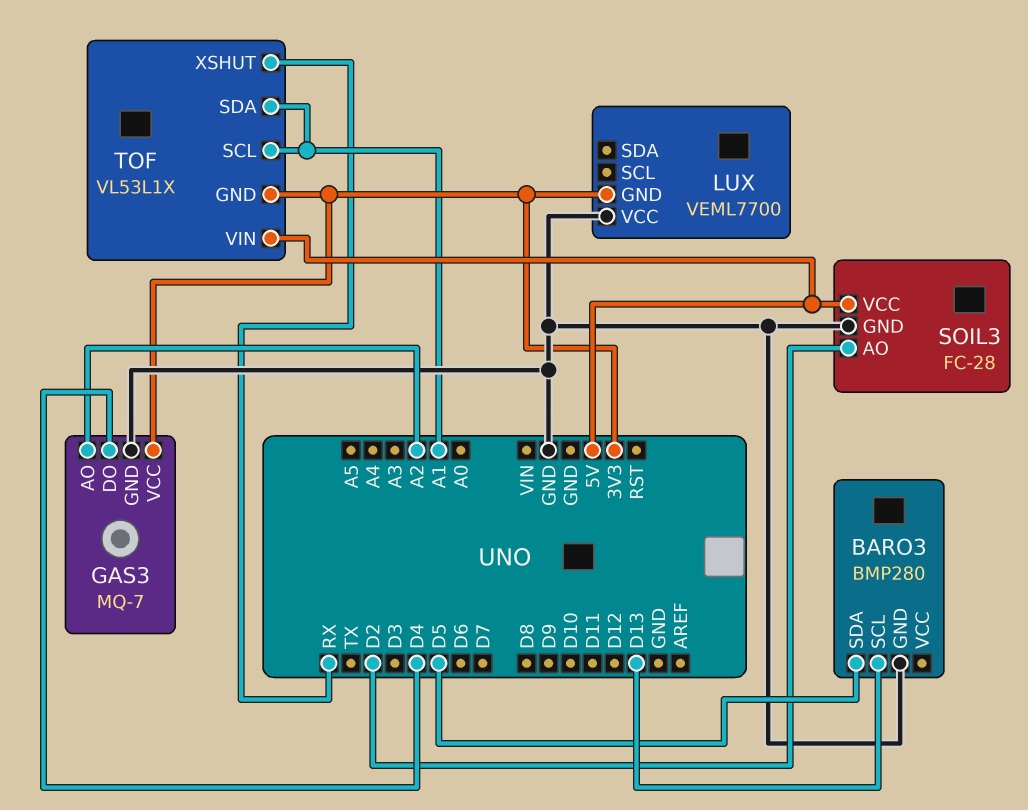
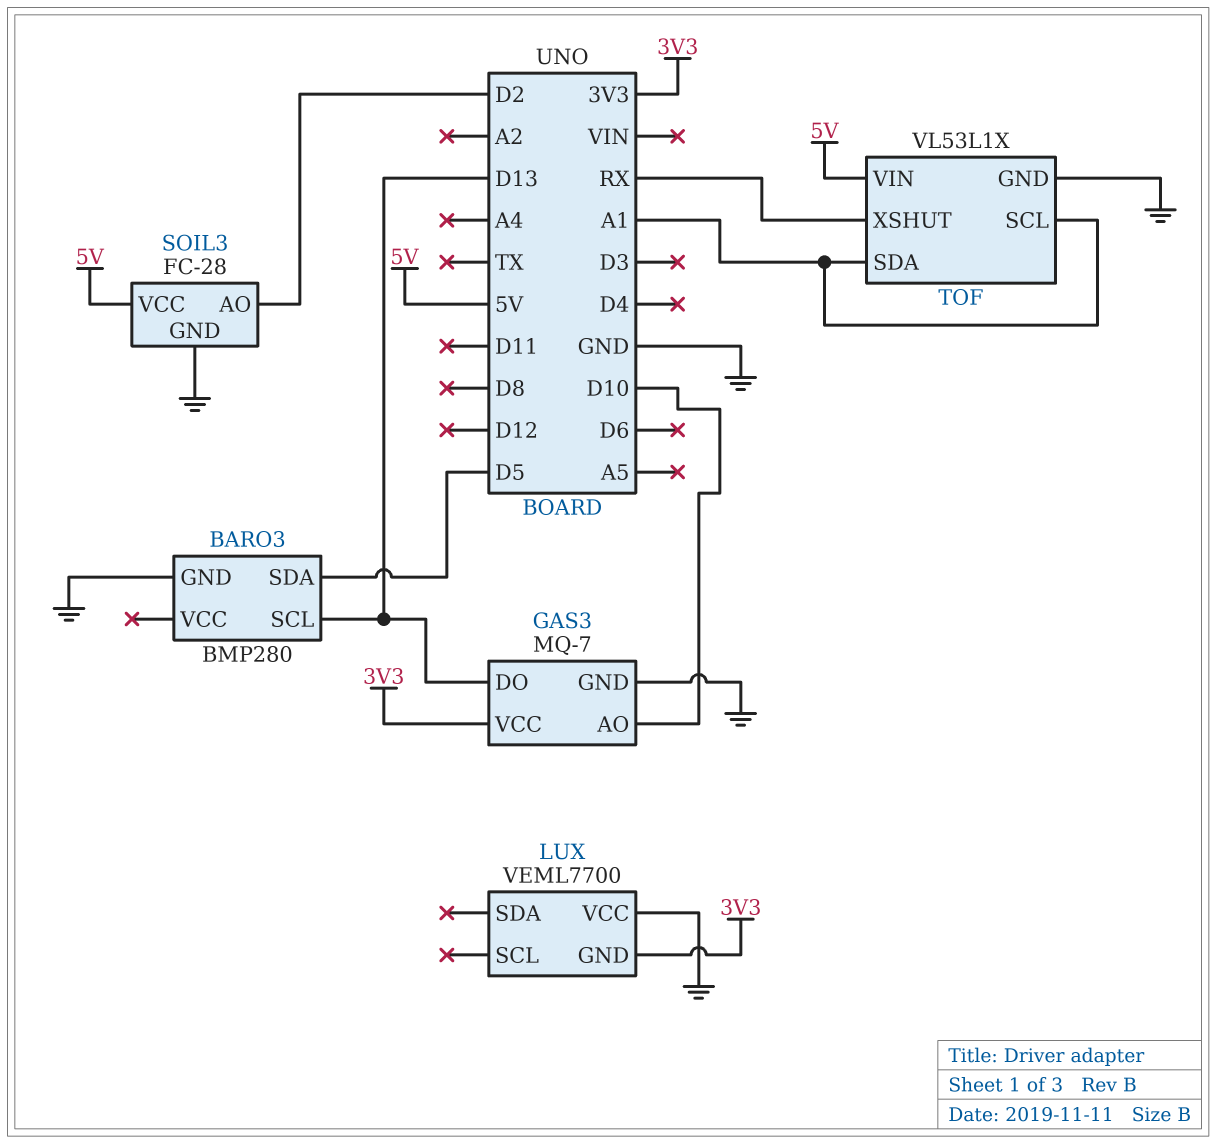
GAS3 pin AO: A2 -> D10
GAS3 pin DO: D4 -> D13
TOF pin GND: 3V3 -> GND

